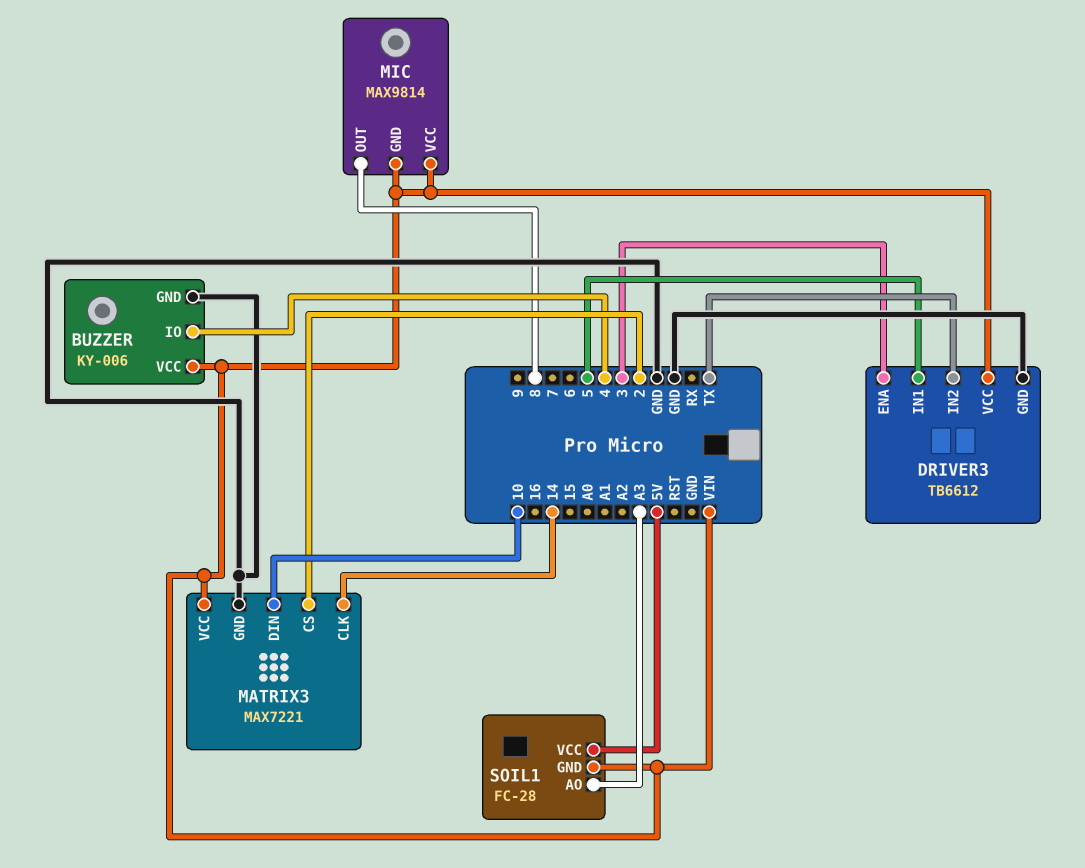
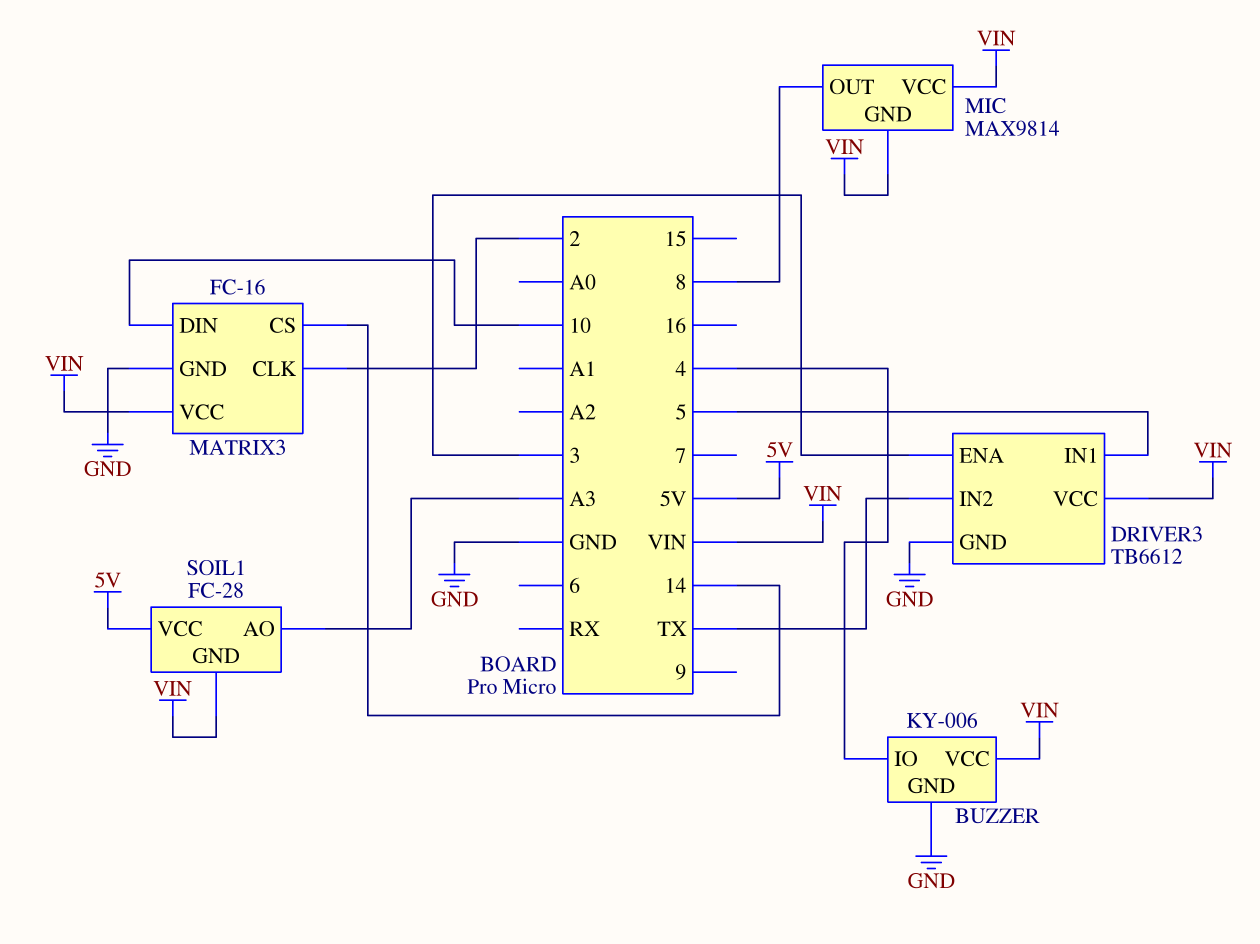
MATRIX3: MAX7221 -> FC-16
MATRIX3 pin CLK: 14 -> 2
MATRIX3 pin CS: 2 -> 14

